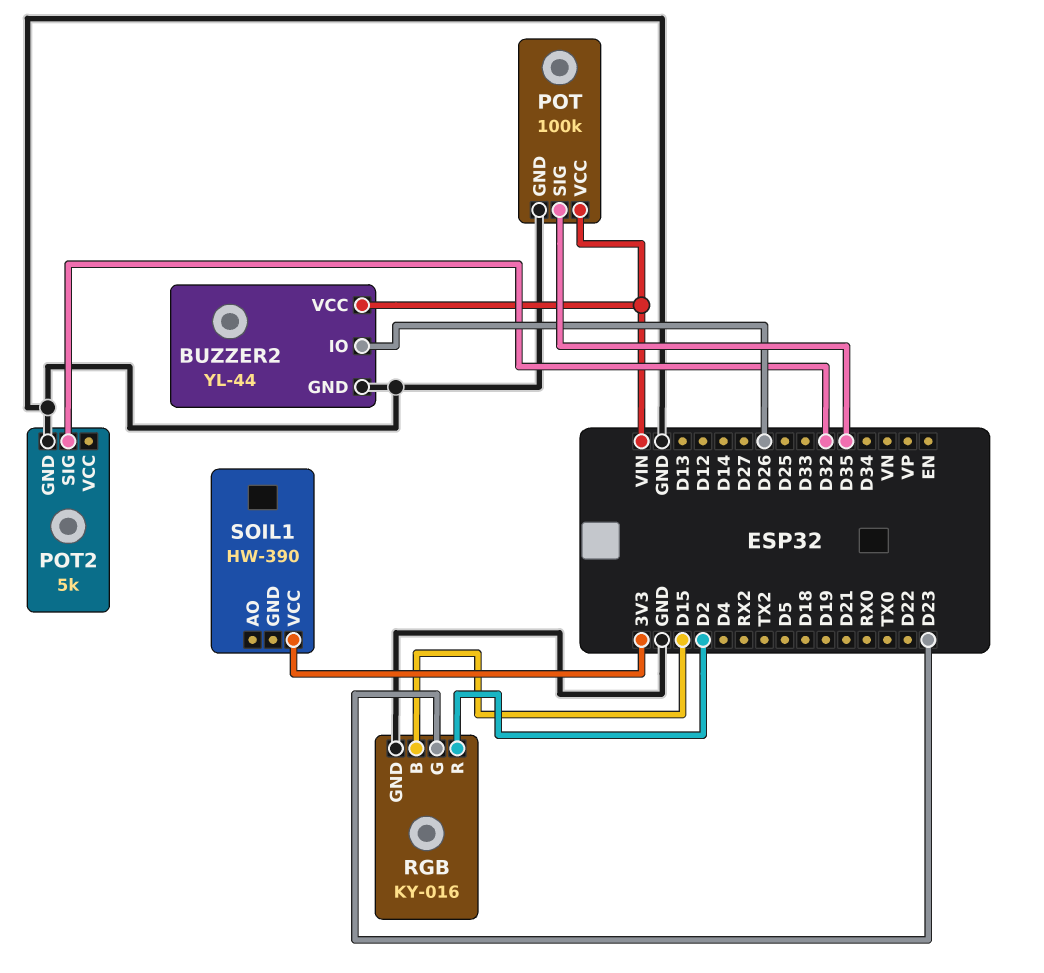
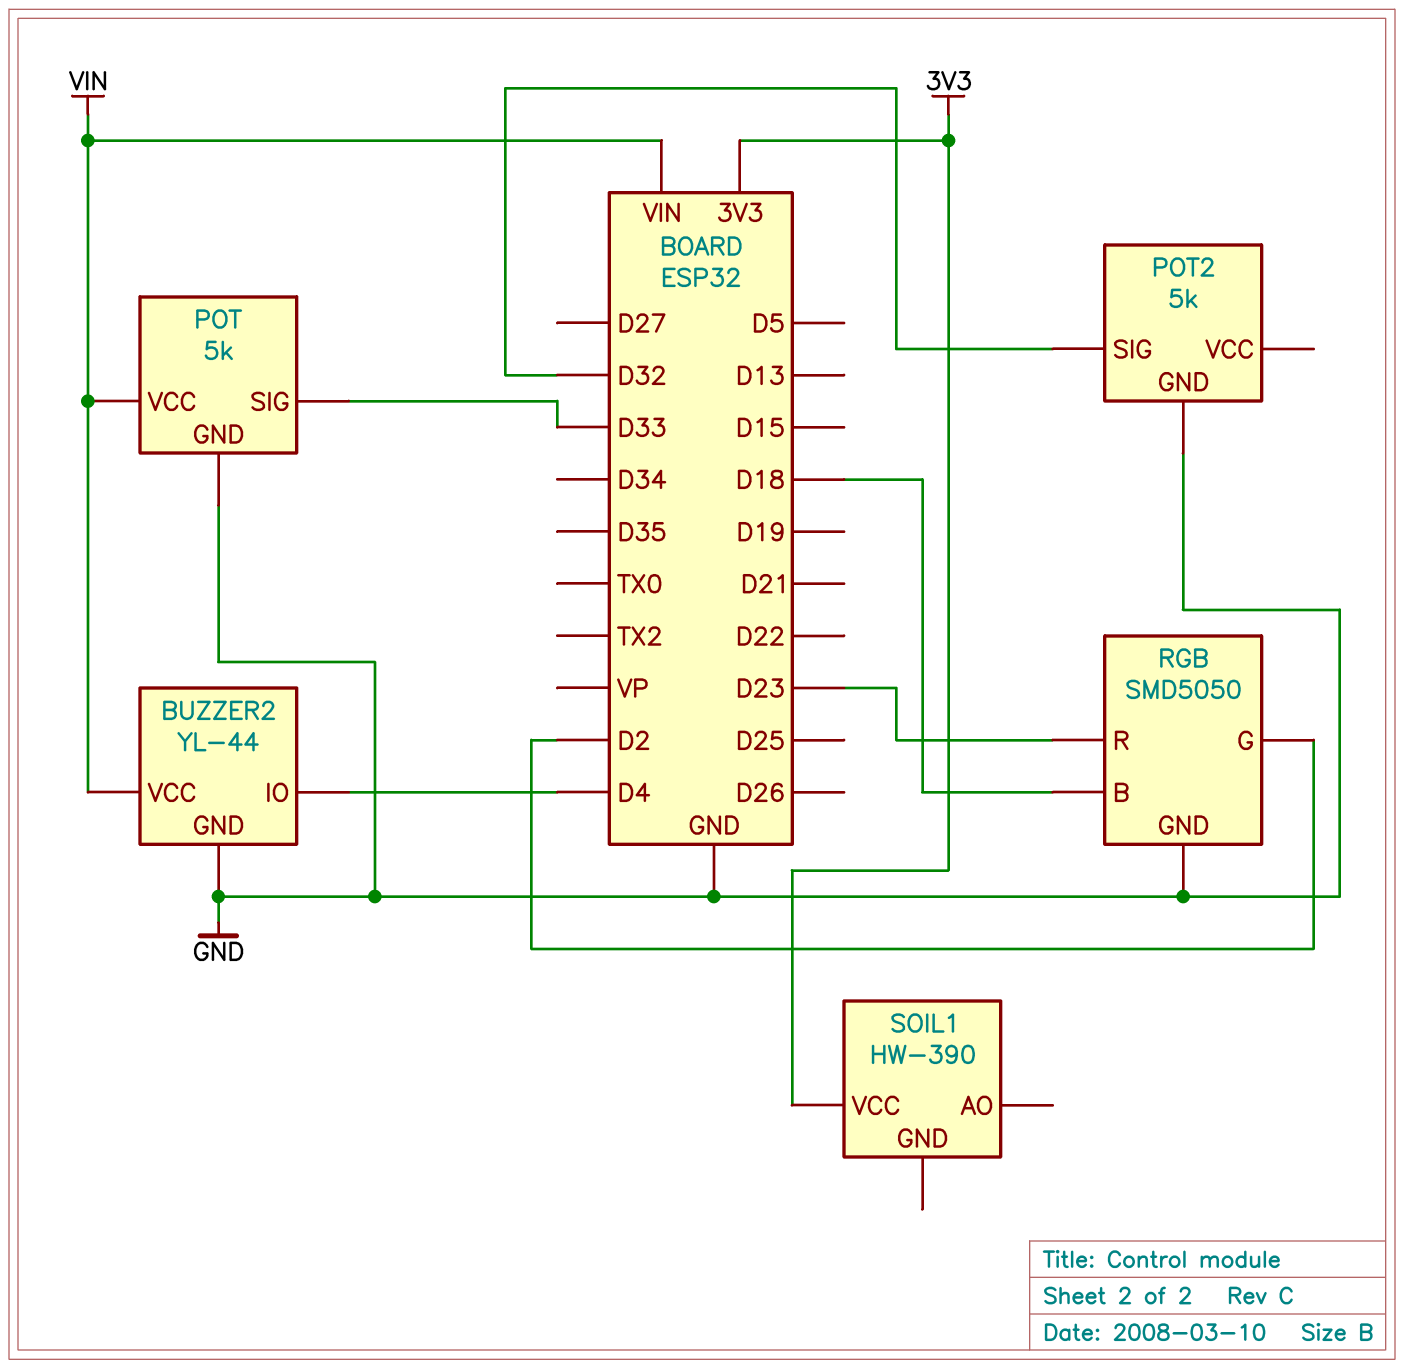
BUZZER2 pin IO: D26 -> D4
POT: 100k -> 5k
POT pin SIG: D35 -> D33
RGB: KY-016 -> SMD5050
RGB pin B: D15 -> D18
RGB pin G: D23 -> D2
RGB pin R: D2 -> D23

